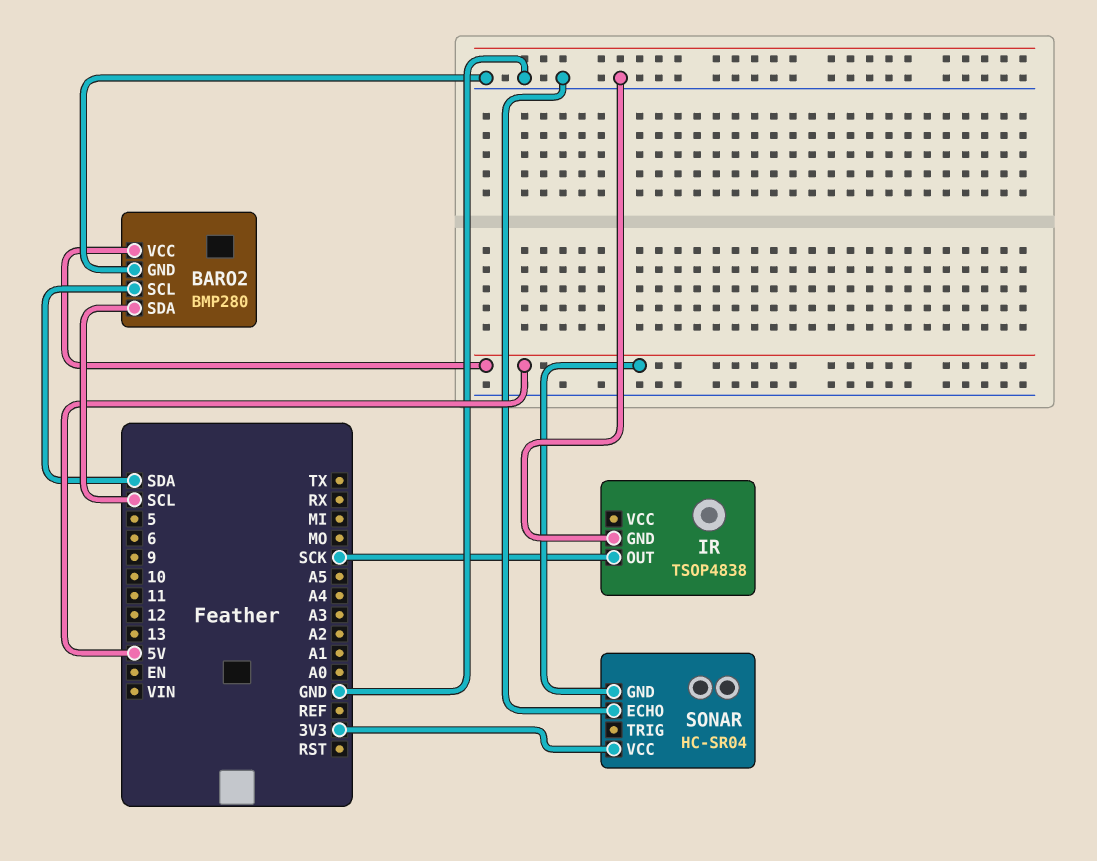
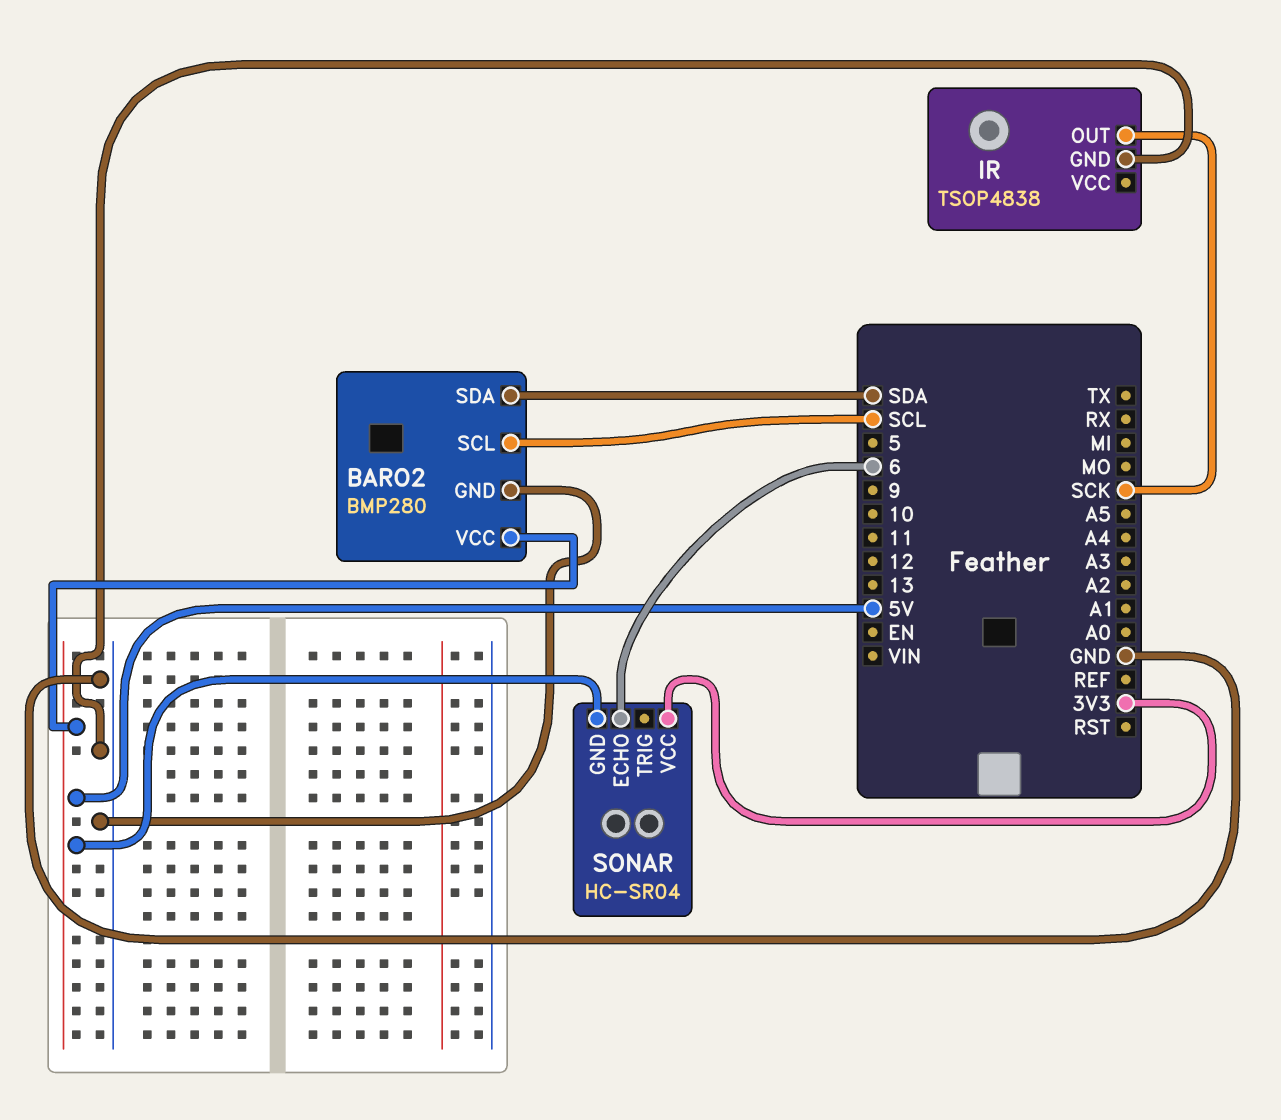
BARO2 pin SCL: SDA -> SCL
BARO2 pin SDA: SCL -> SDA
SONAR pin ECHO: GND -> 6

